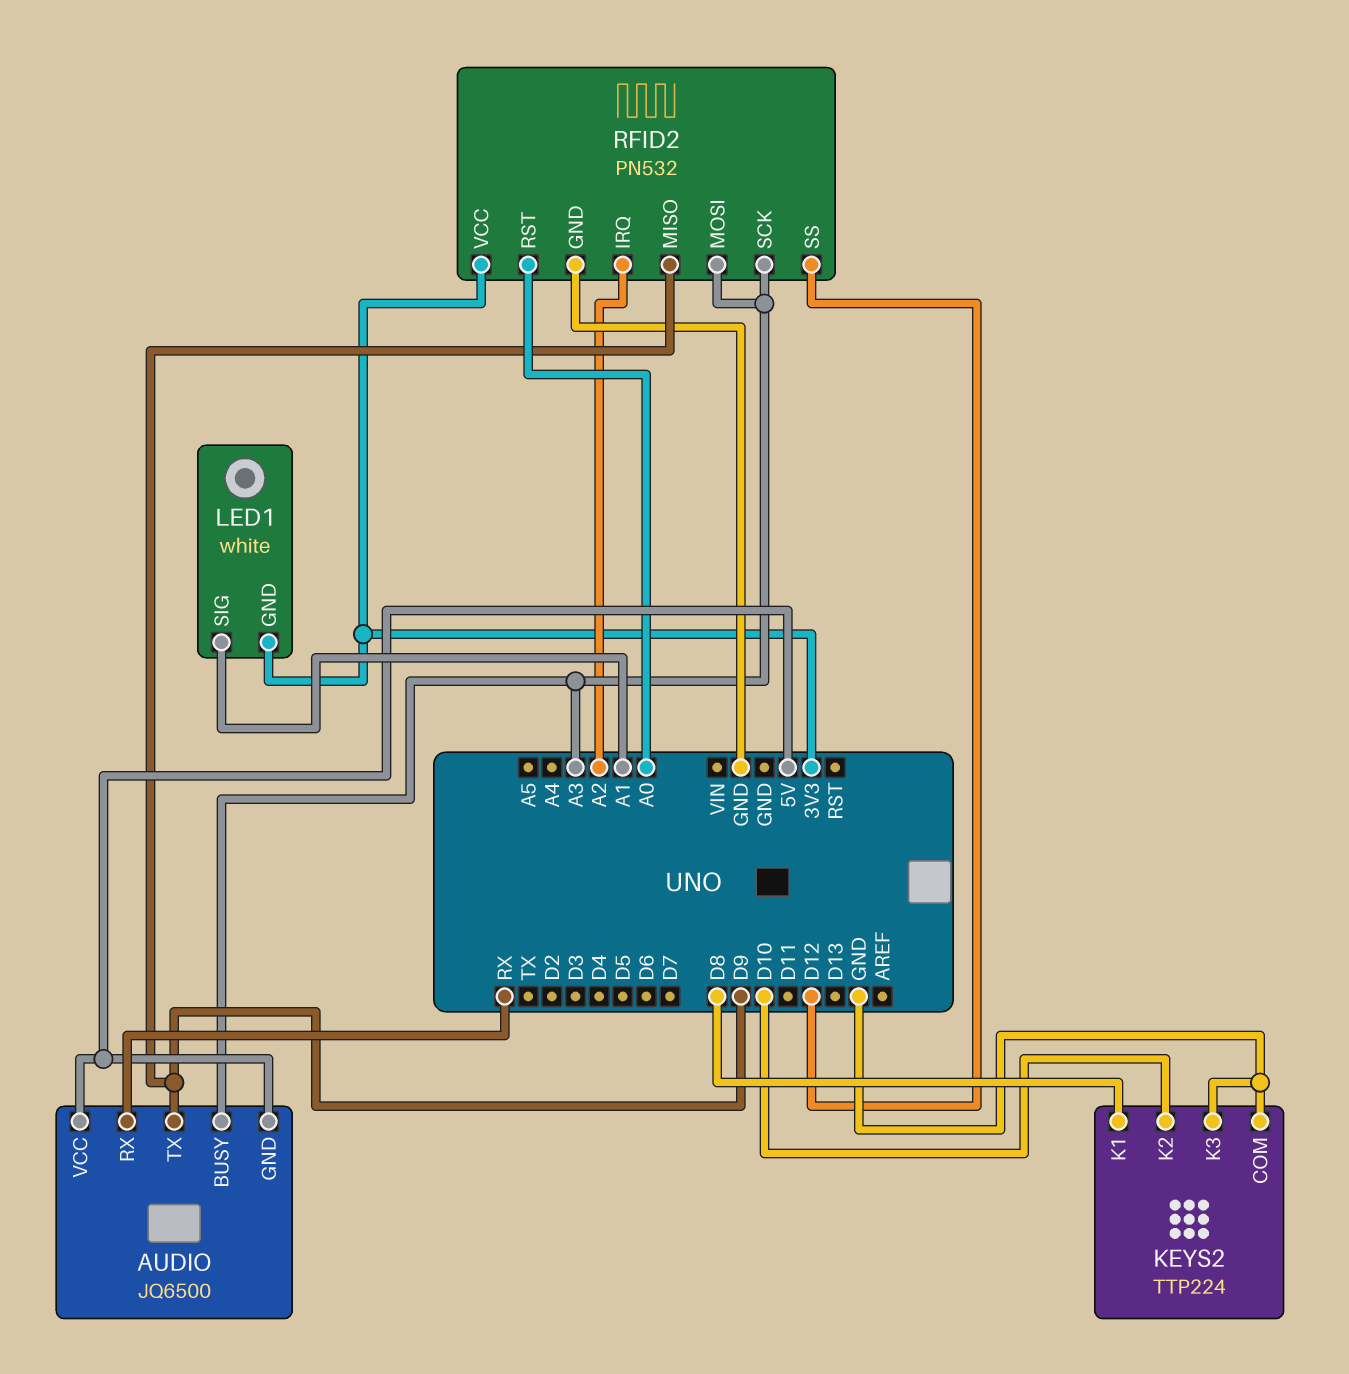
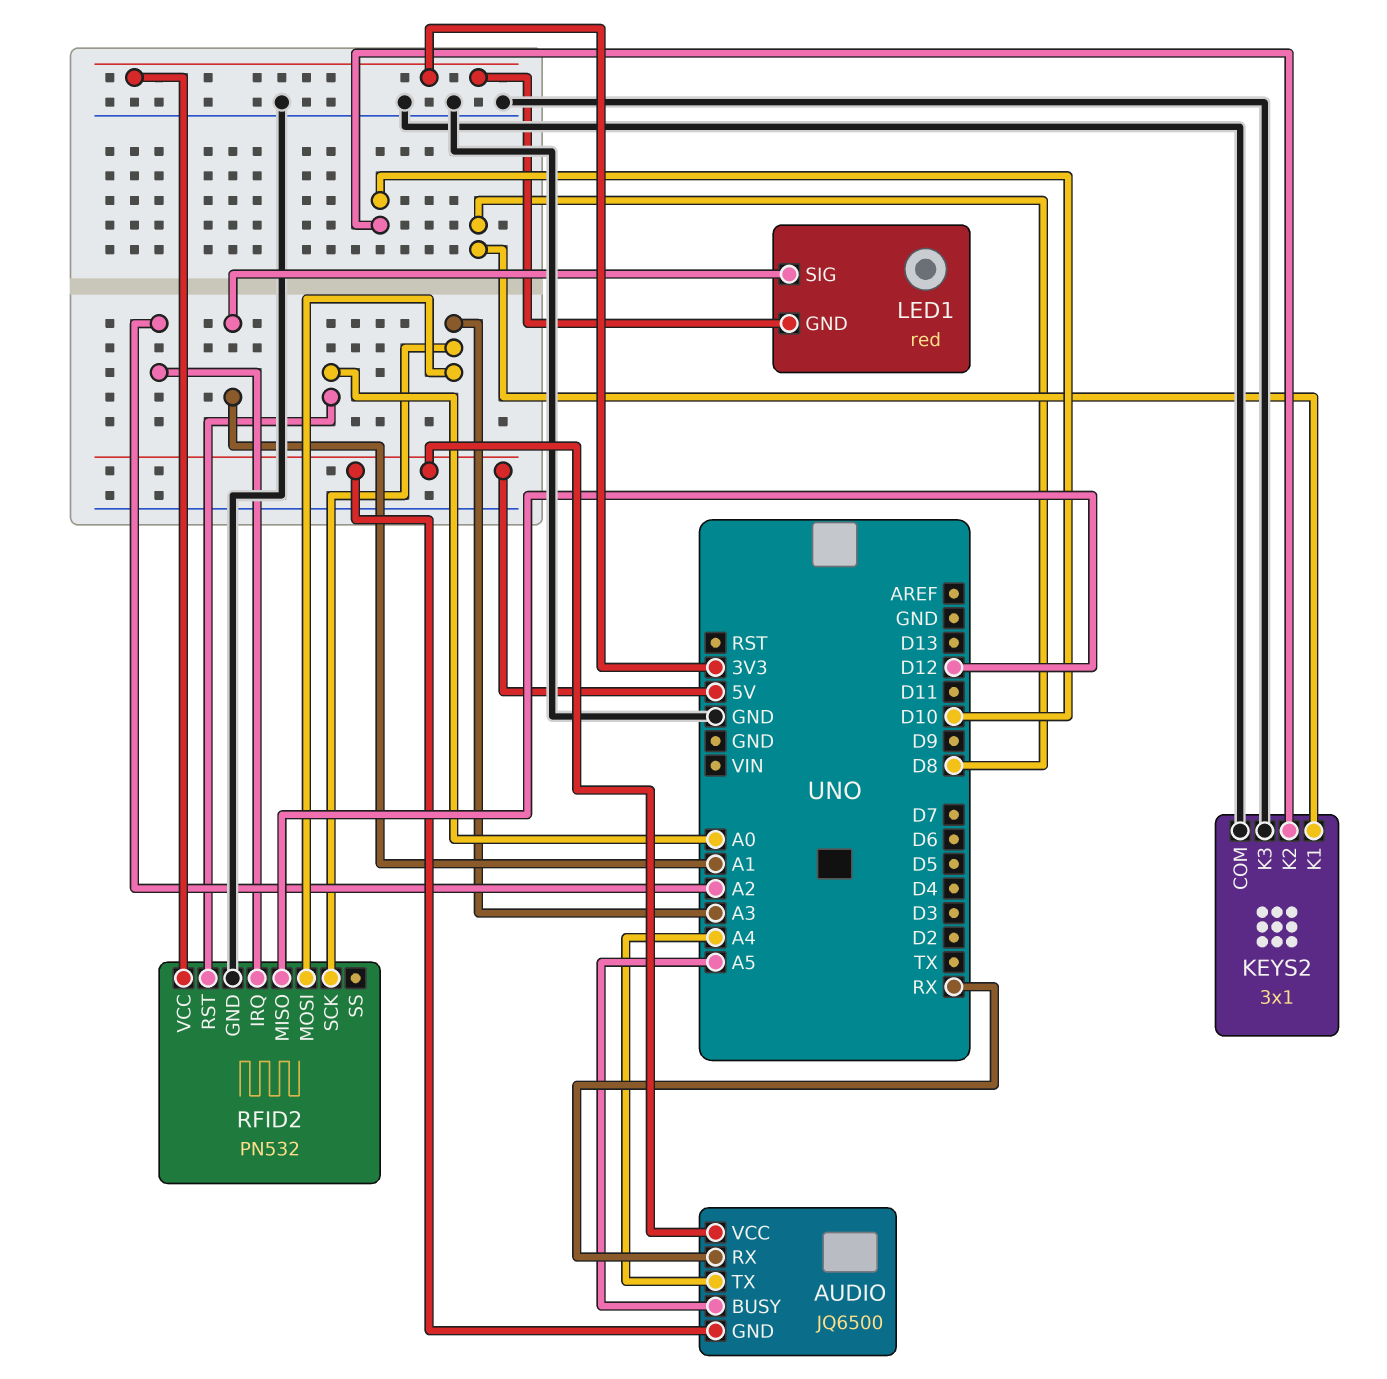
AUDIO pin BUSY: A3 -> A5
AUDIO pin TX: D9 -> A4
KEYS2: TTP224 -> 3x1
LED1: white -> red
RFID2 pin MISO: D9 -> D12
RFID2 pin SS: D12 -> none

